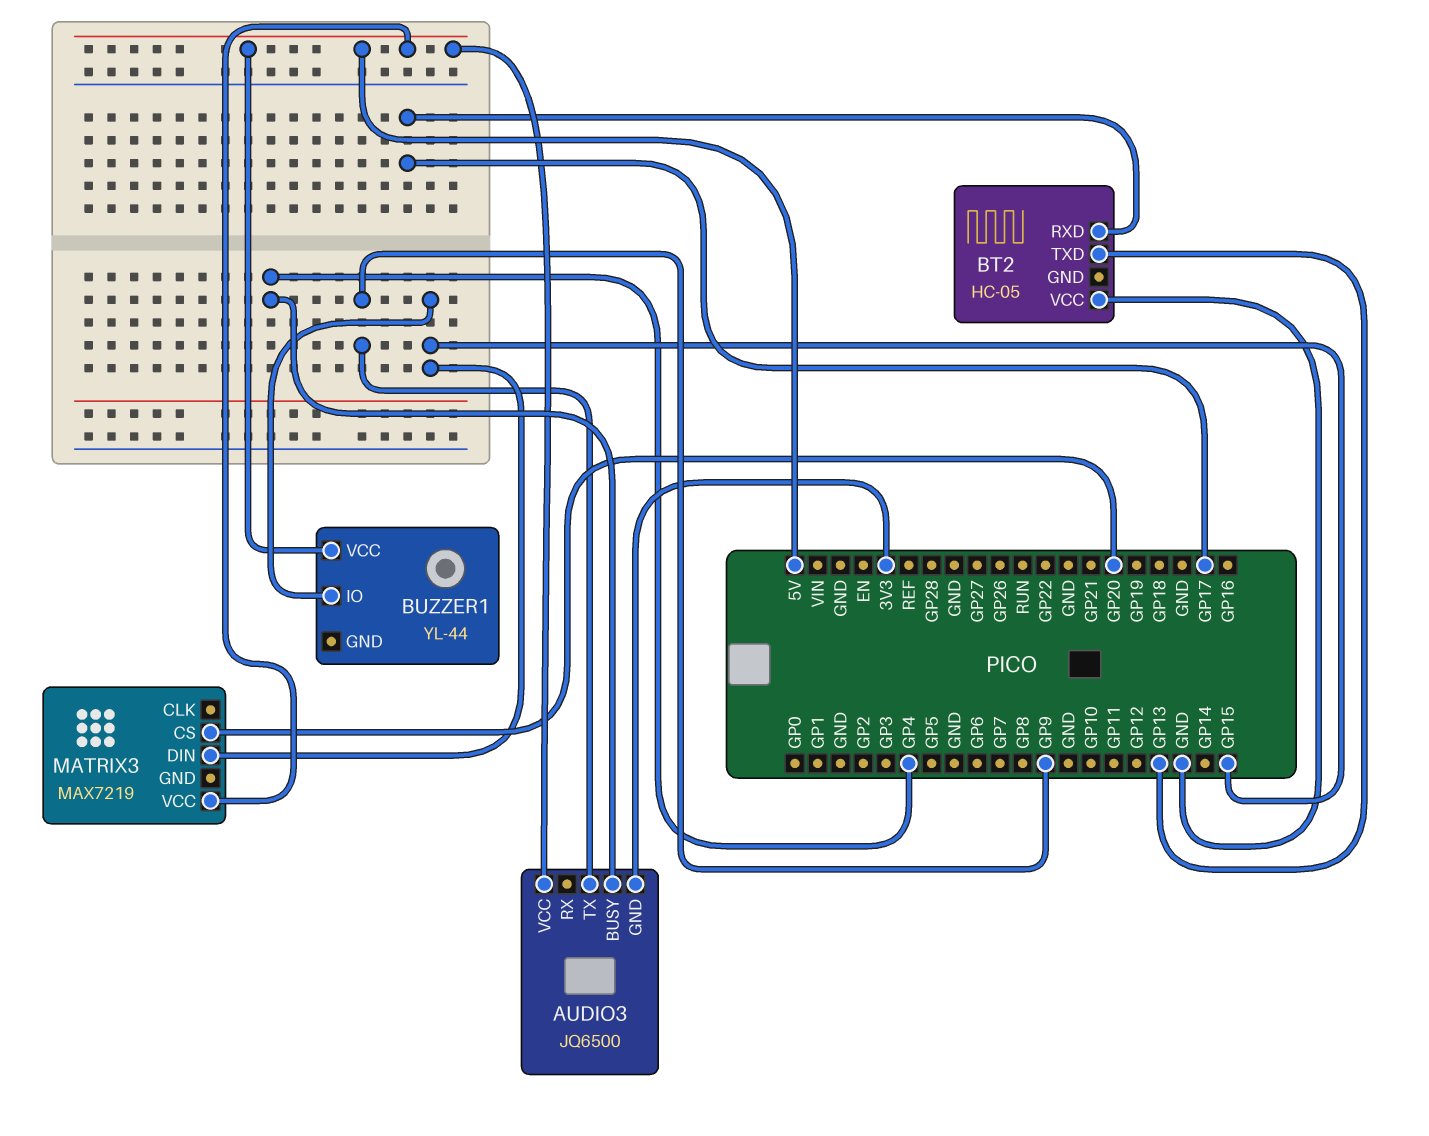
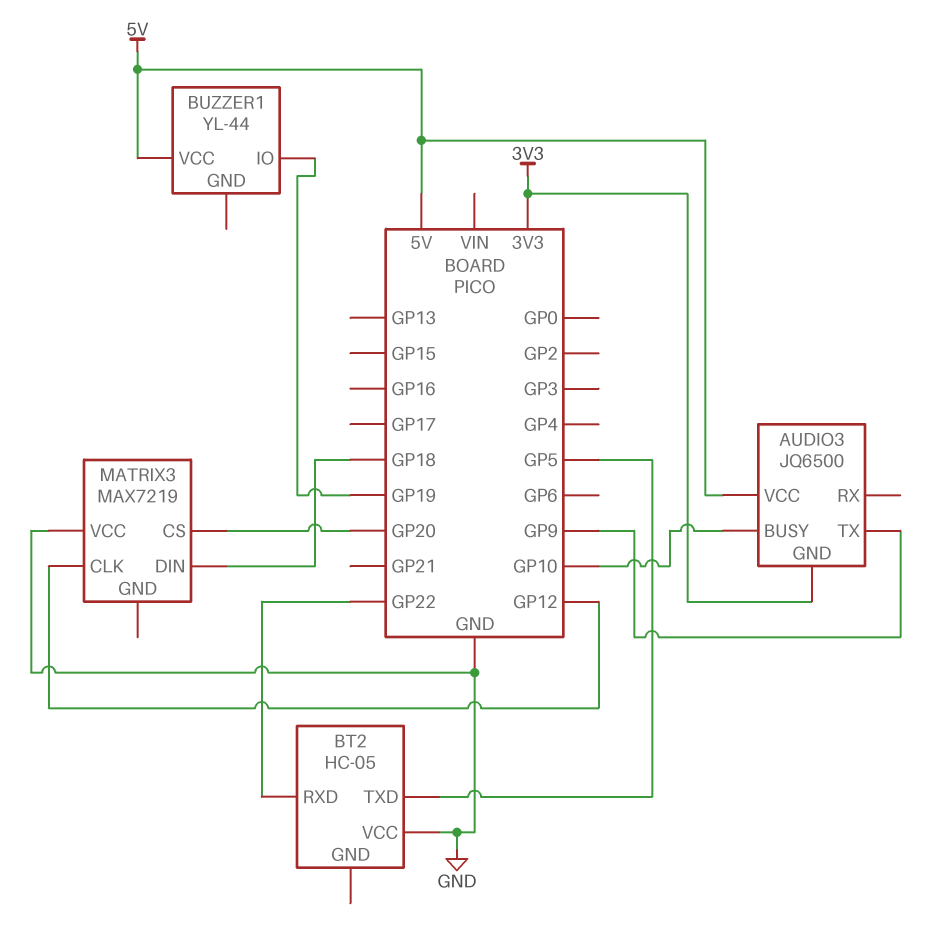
AUDIO3 pin BUSY: GP4 -> GP10
BT2 pin RXD: GP17 -> GP22
BT2 pin TXD: GP13 -> GP5
BUZZER1 pin IO: GP15 -> GP19
MATRIX3 pin CLK: none -> GP12
MATRIX3 pin DIN: GP15 -> GP18
MATRIX3 pin VCC: 5V -> GND

